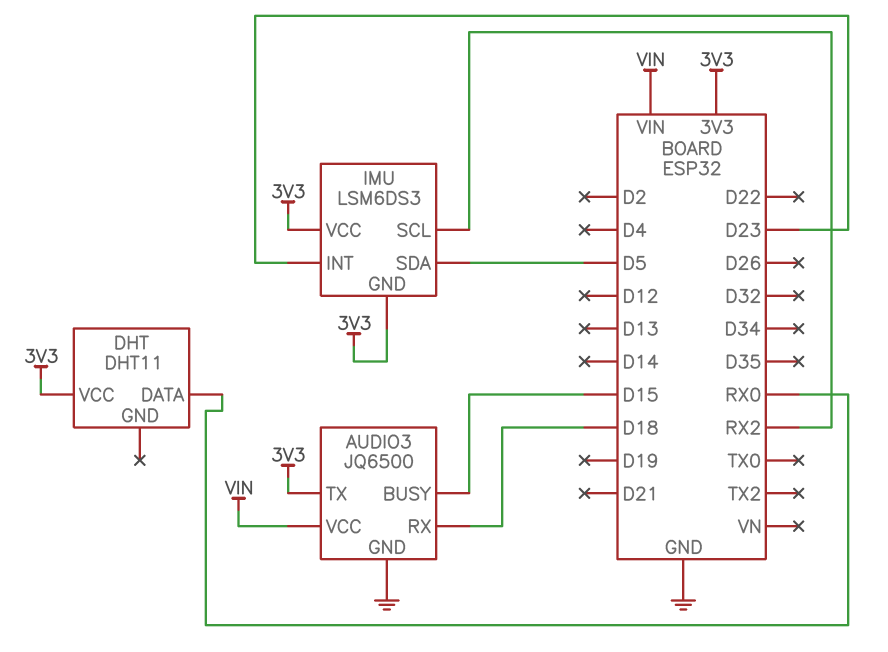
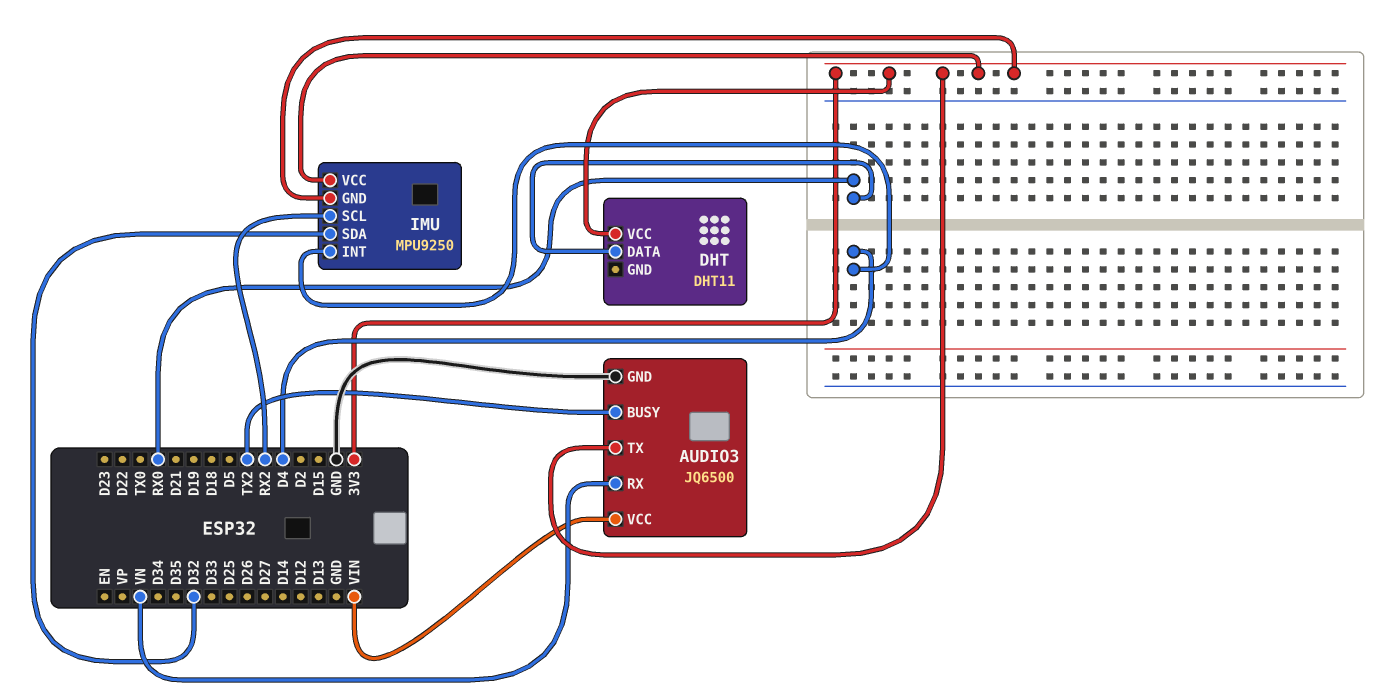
AUDIO3 pin BUSY: D15 -> TX2
AUDIO3 pin RX: D18 -> VN
IMU: LSM6DS3 -> MPU9250
IMU pin INT: D23 -> D4
IMU pin SDA: D5 -> D32

